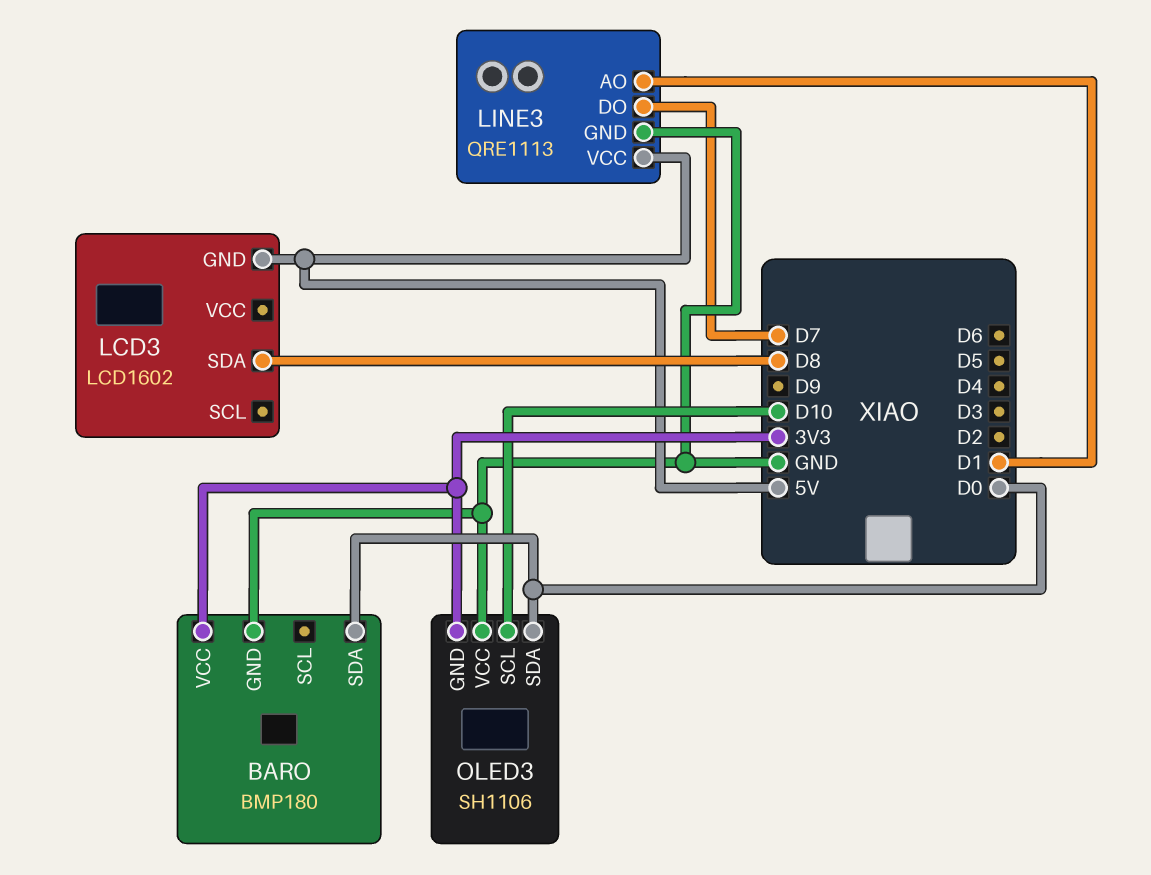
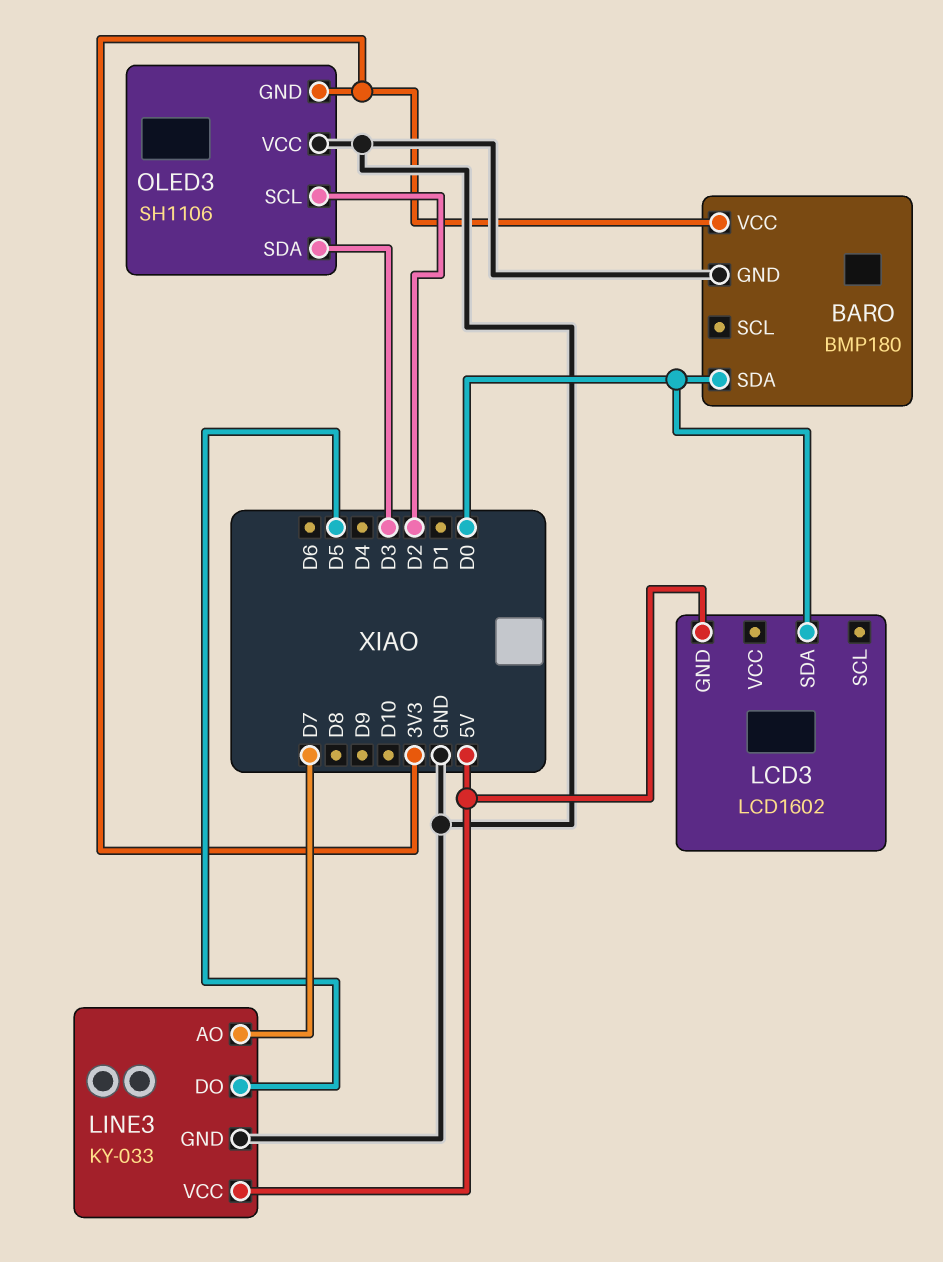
LCD3 pin SDA: D8 -> D0
LINE3: QRE1113 -> KY-033
LINE3 pin AO: D1 -> D7
LINE3 pin DO: D7 -> D5
OLED3 pin SCL: D10 -> D2
OLED3 pin SDA: D0 -> D3

